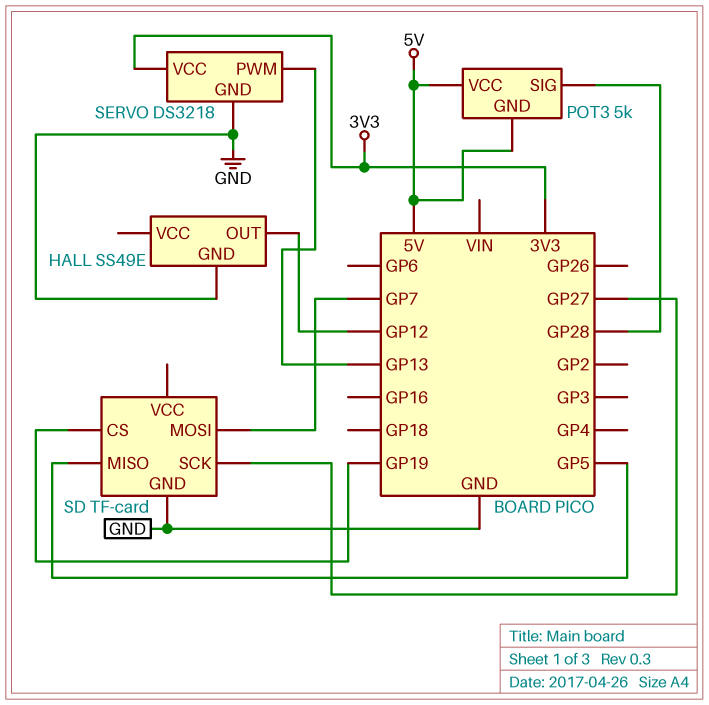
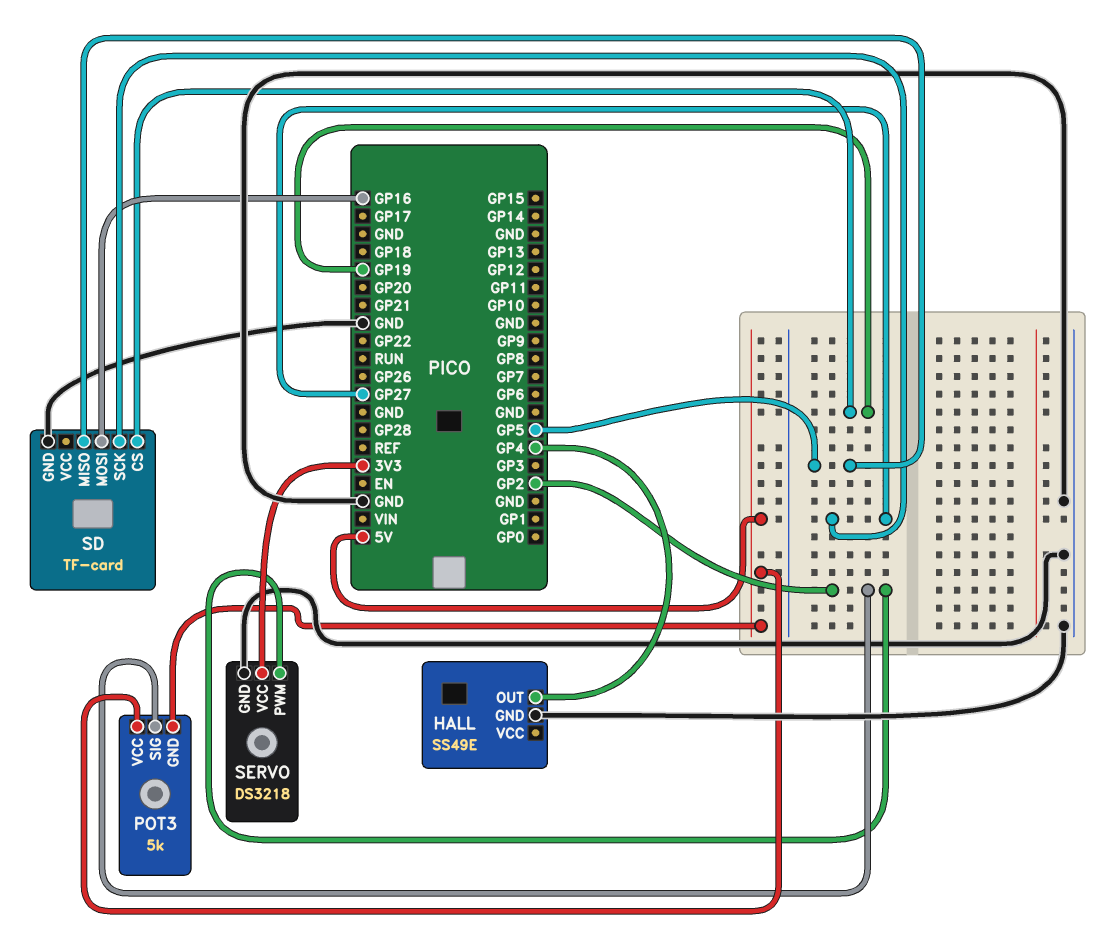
HALL pin OUT: GP12 -> GP4
POT3 pin SIG: GP28 -> GP2
SD pin MOSI: GP7 -> GP16
SERVO pin PWM: GP13 -> GP2

